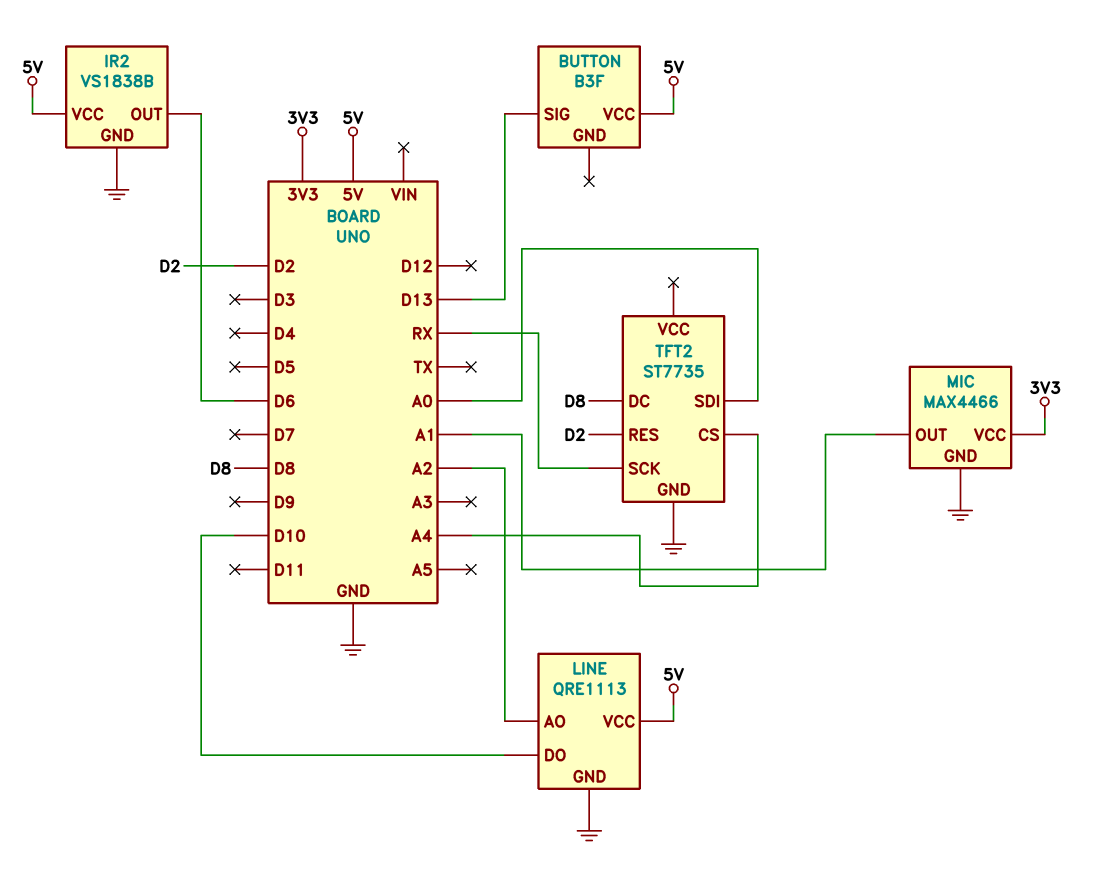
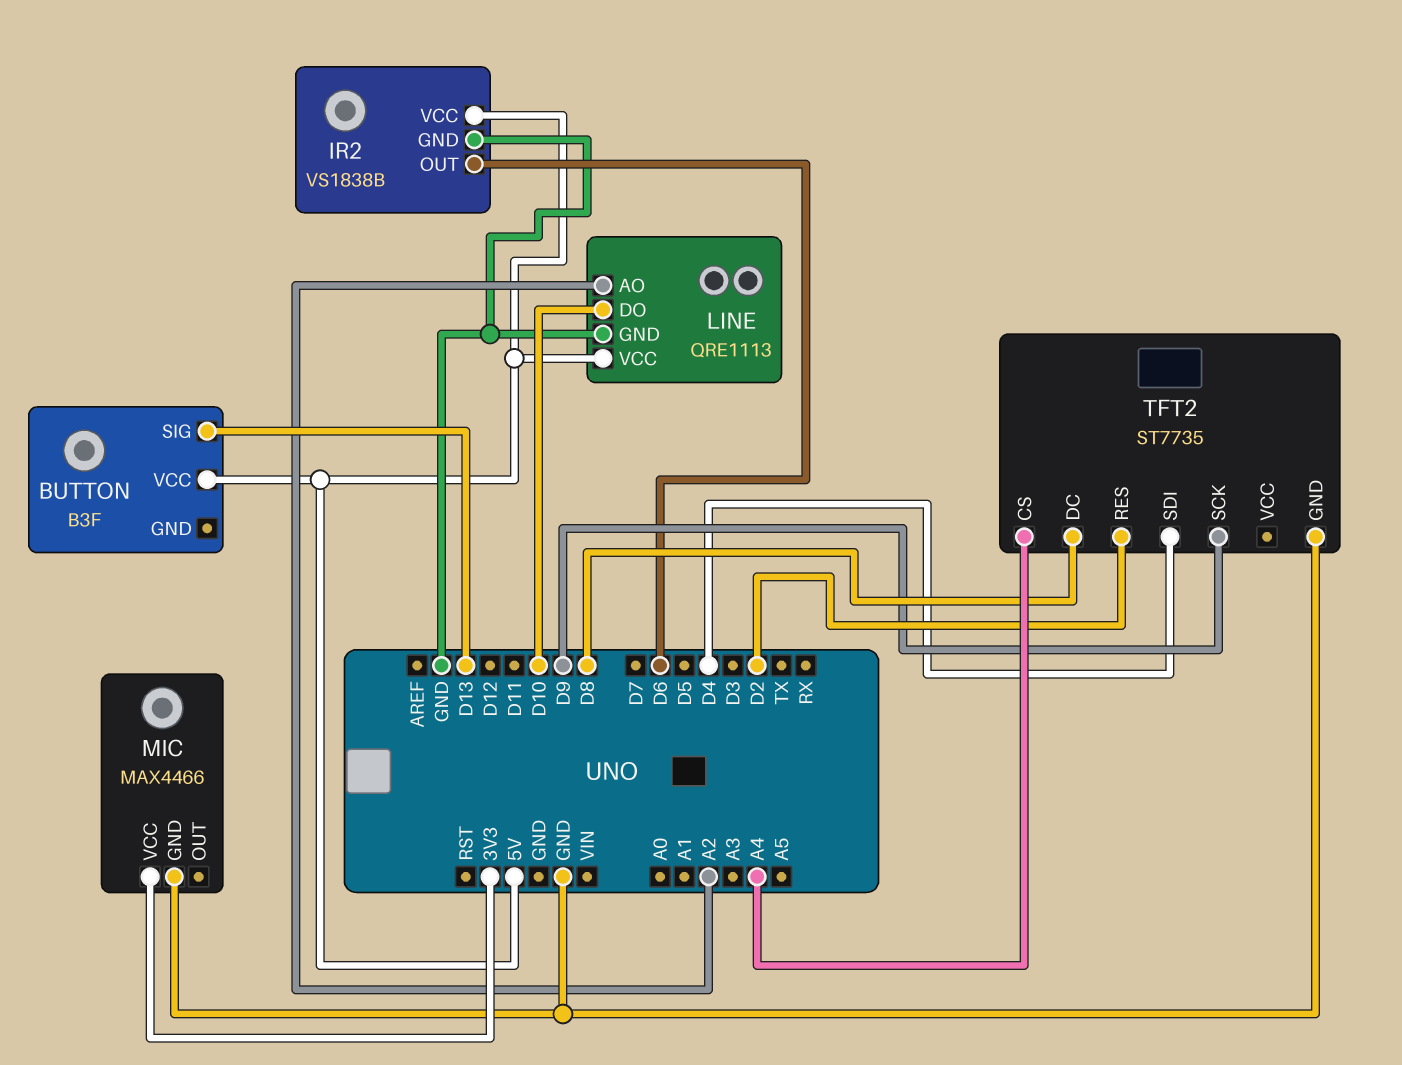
MIC pin OUT: A1 -> none
TFT2 pin SCK: RX -> D9
TFT2 pin SDI: A0 -> D4

